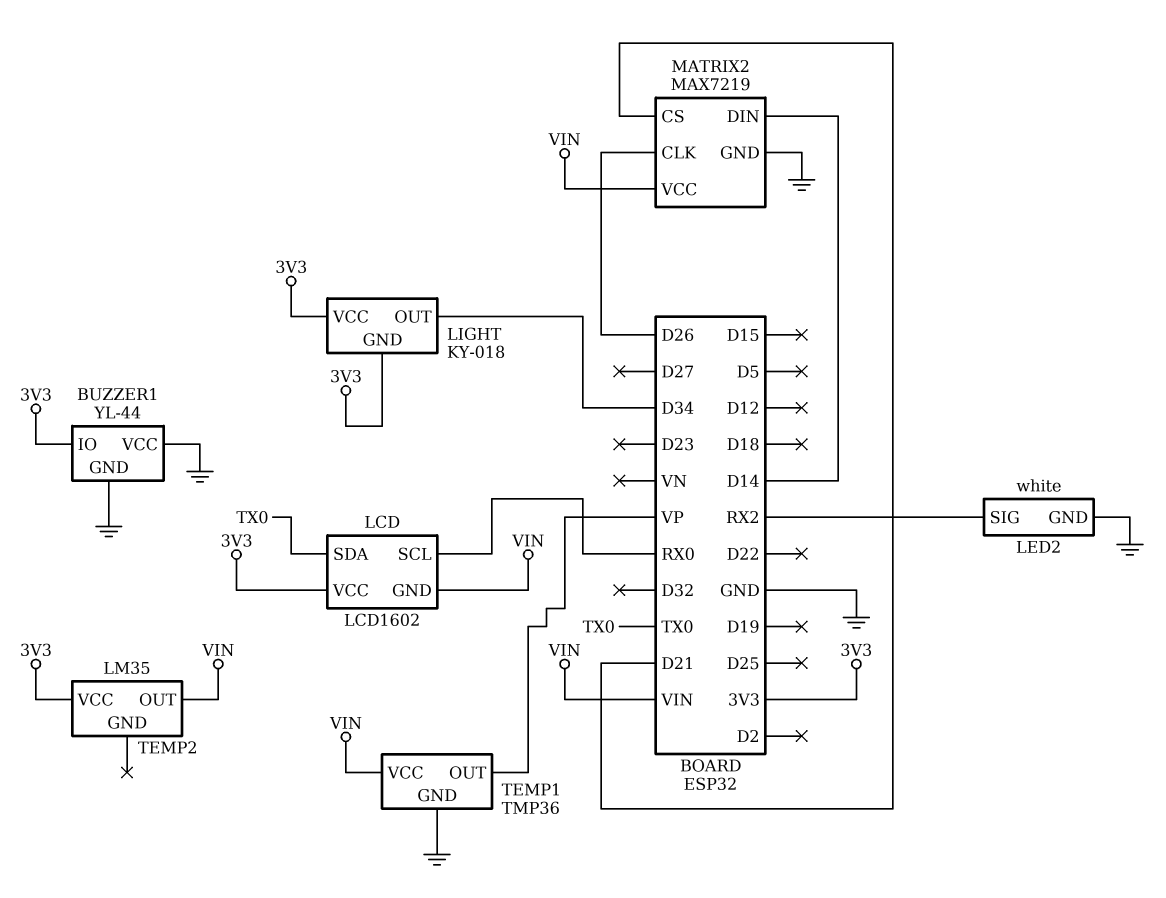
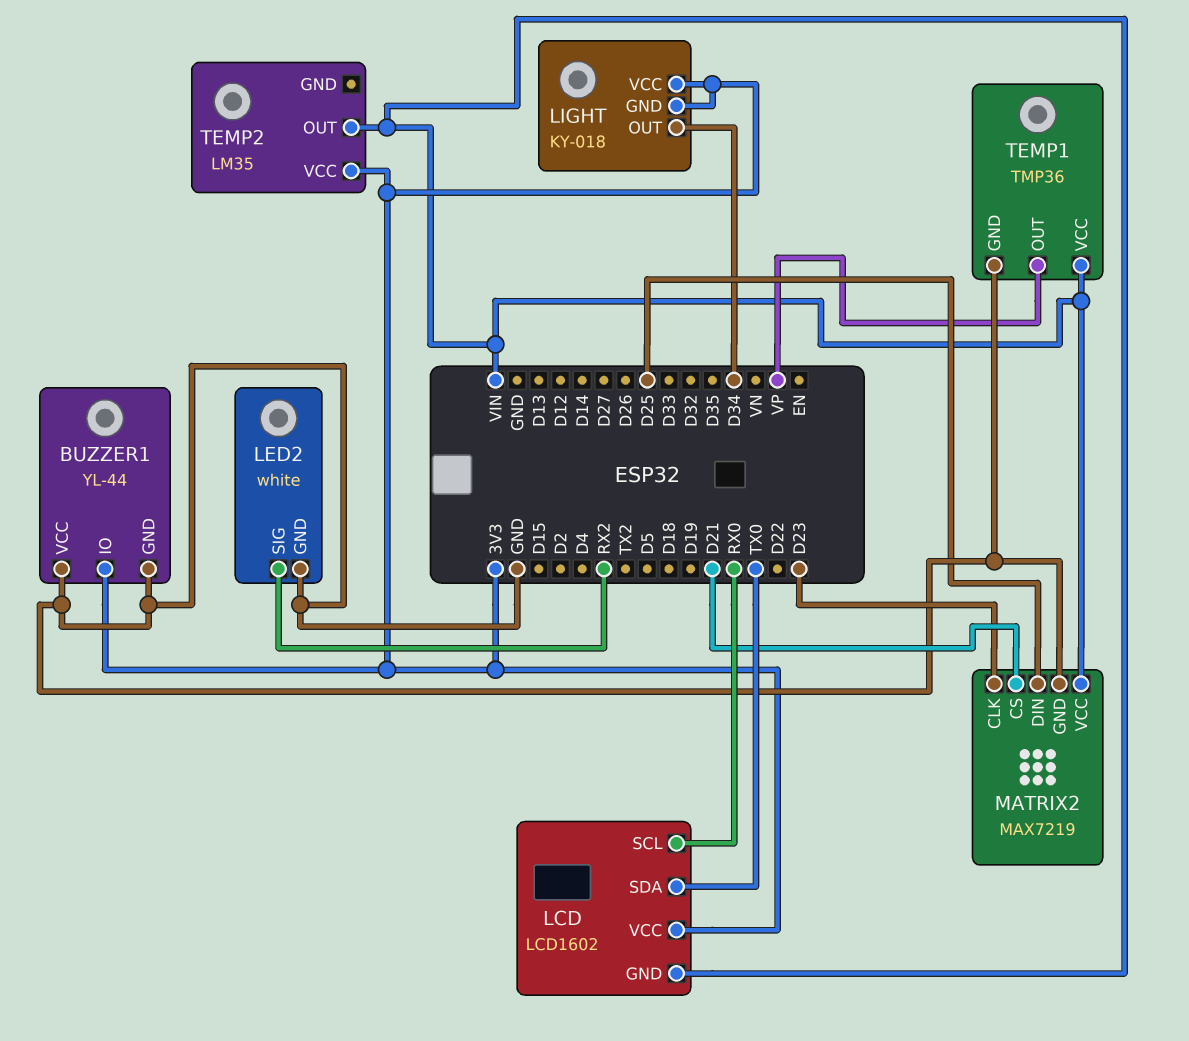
MATRIX2 pin CLK: D26 -> D23
MATRIX2 pin DIN: D14 -> D25

